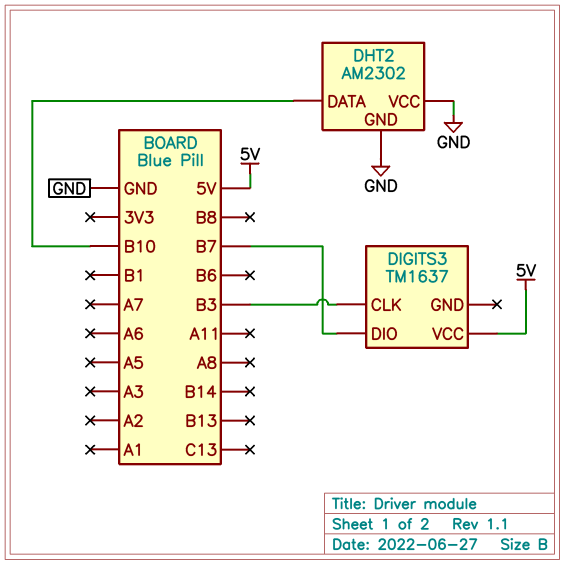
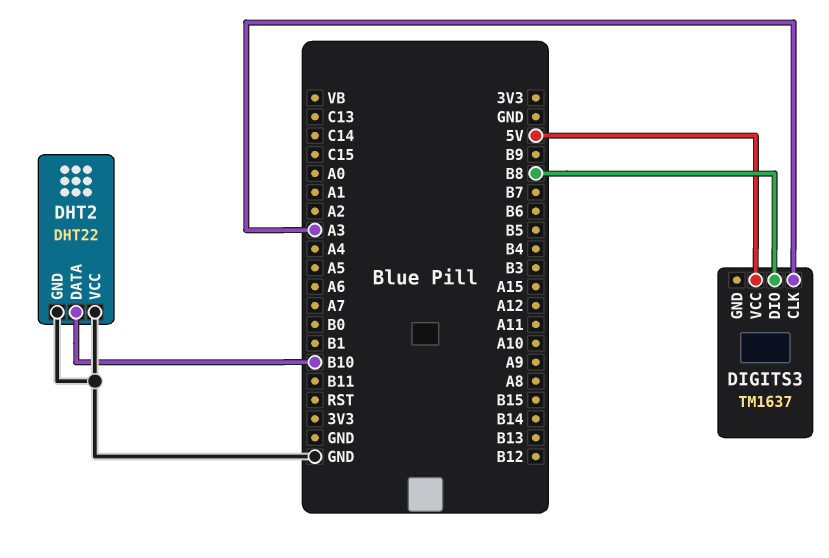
DHT2: AM2302 -> DHT22
DIGITS3 pin CLK: B3 -> A3
DIGITS3 pin DIO: B7 -> B8

